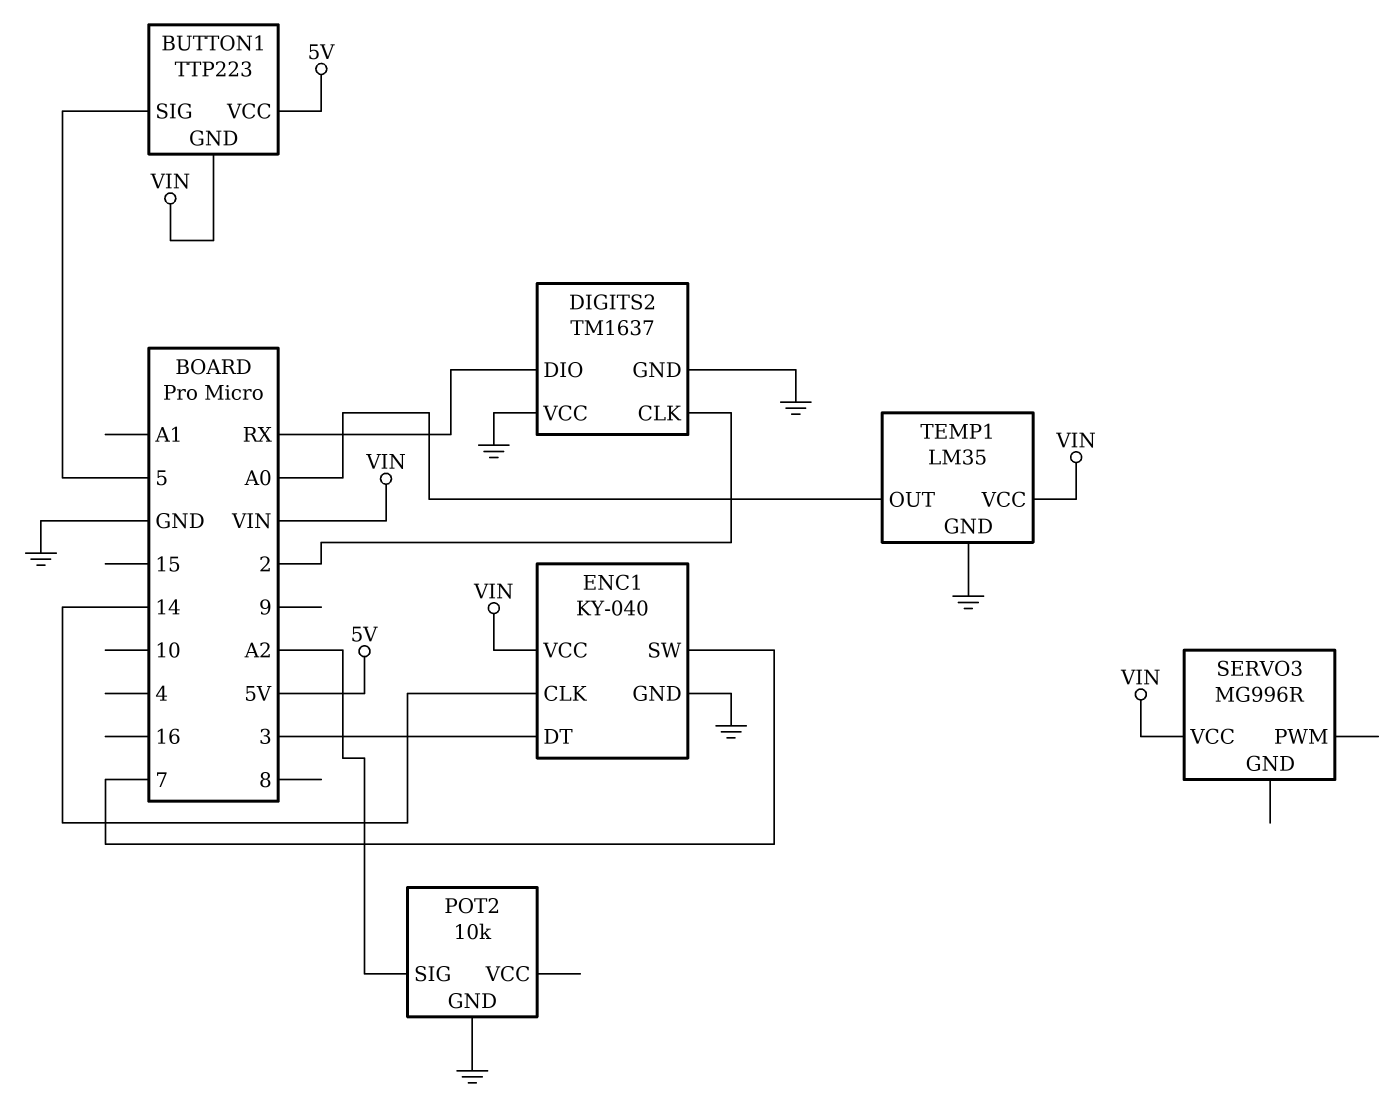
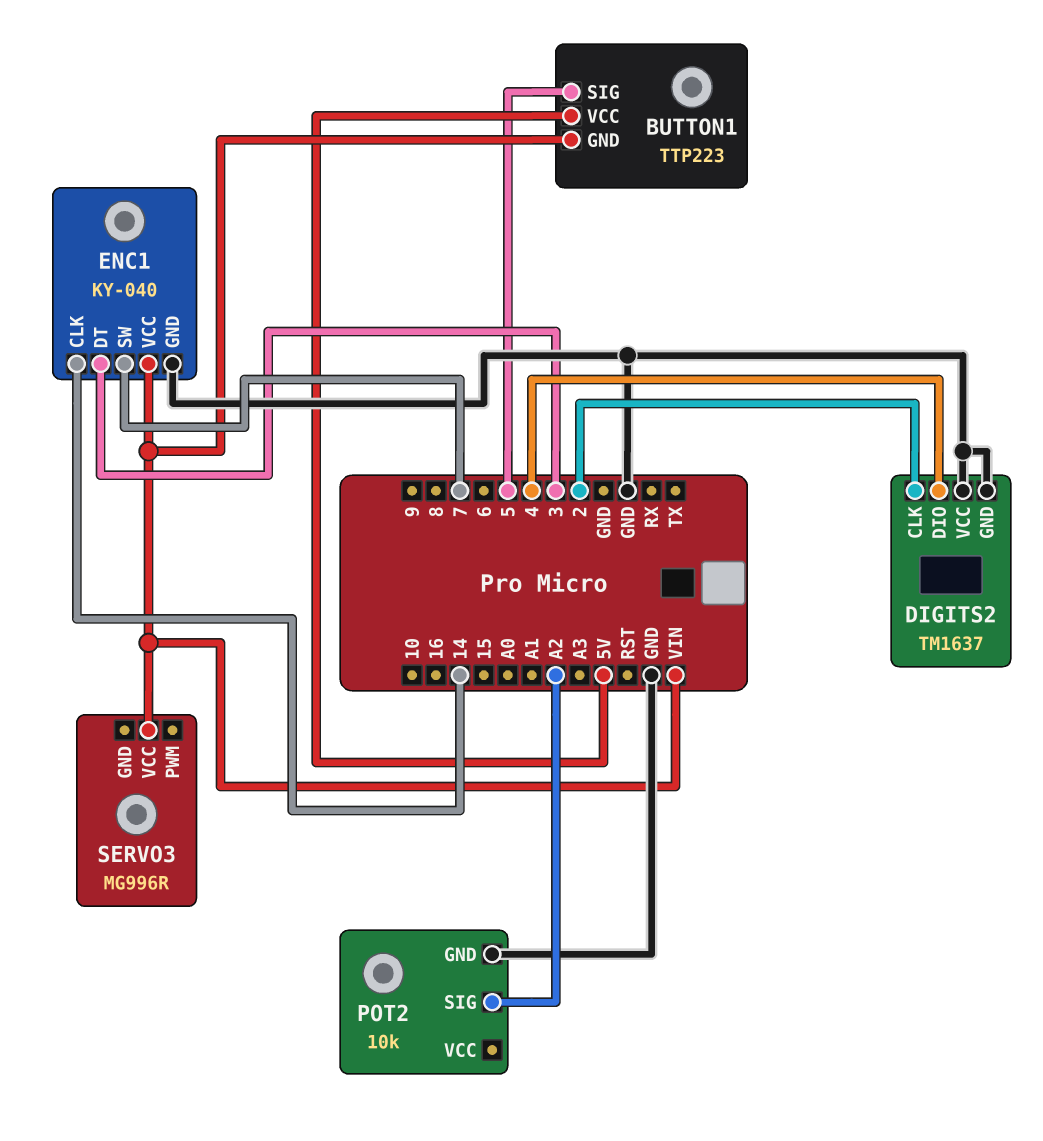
DIGITS2 pin DIO: RX -> 4
TEMP1: LM35 -> none
TEMP1 pin GND: GND -> none
TEMP1 pin OUT: A0 -> none
TEMP1 pin VCC: VIN -> none

